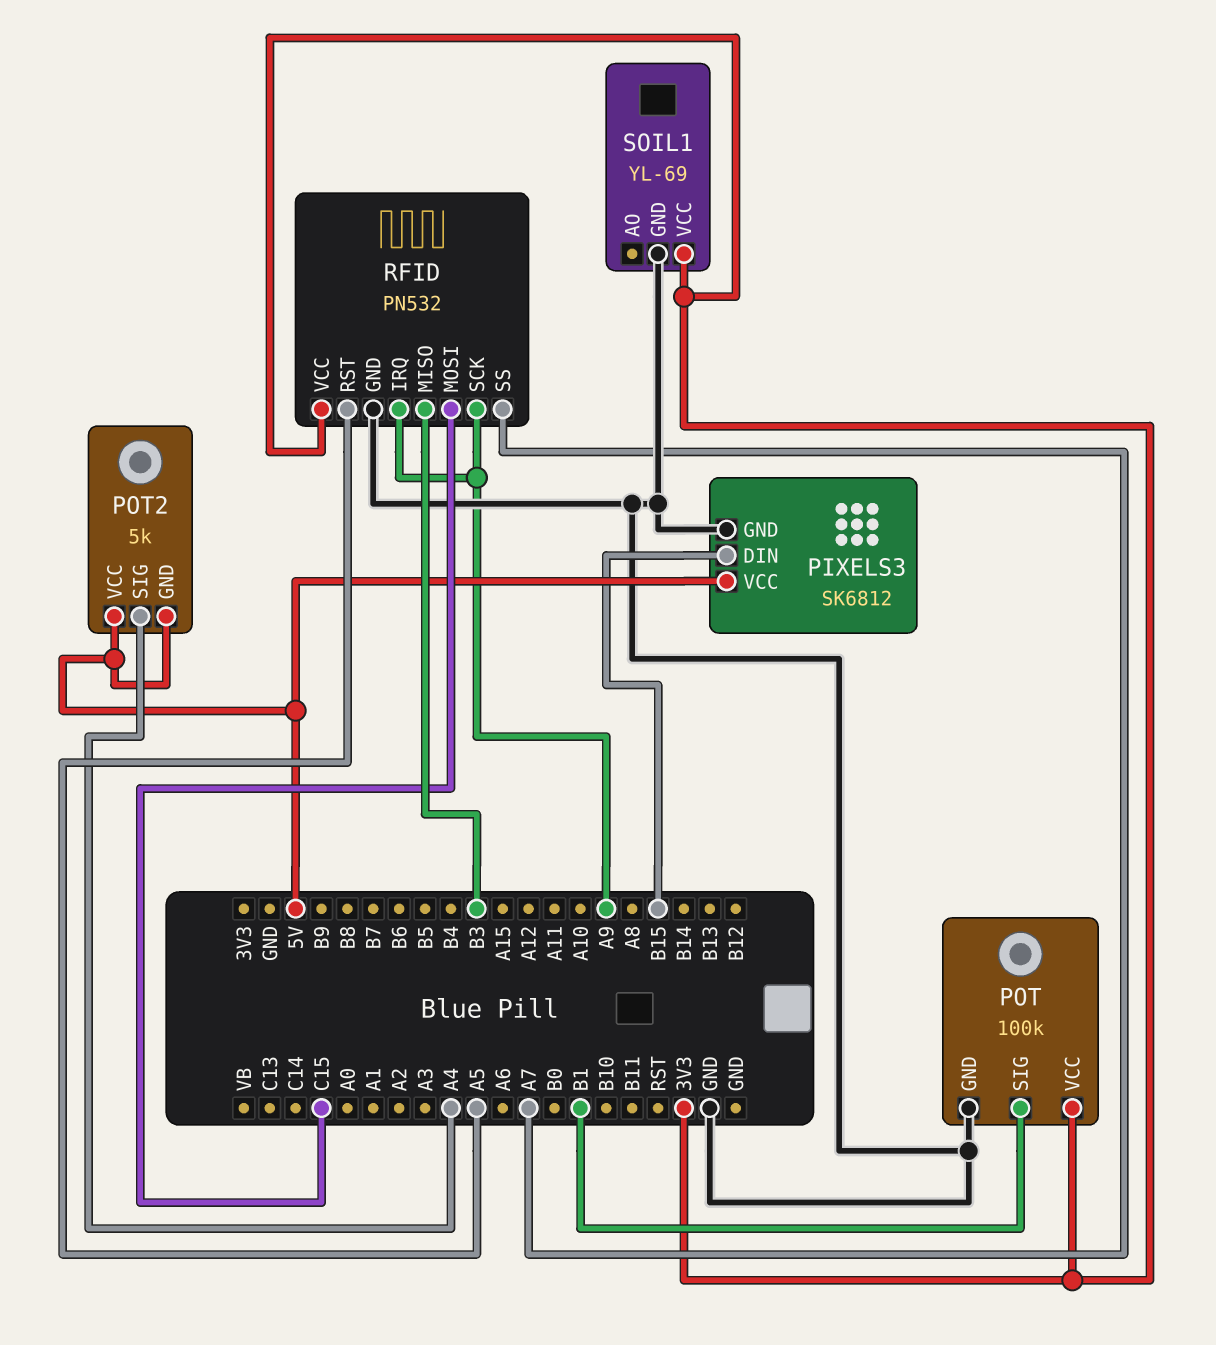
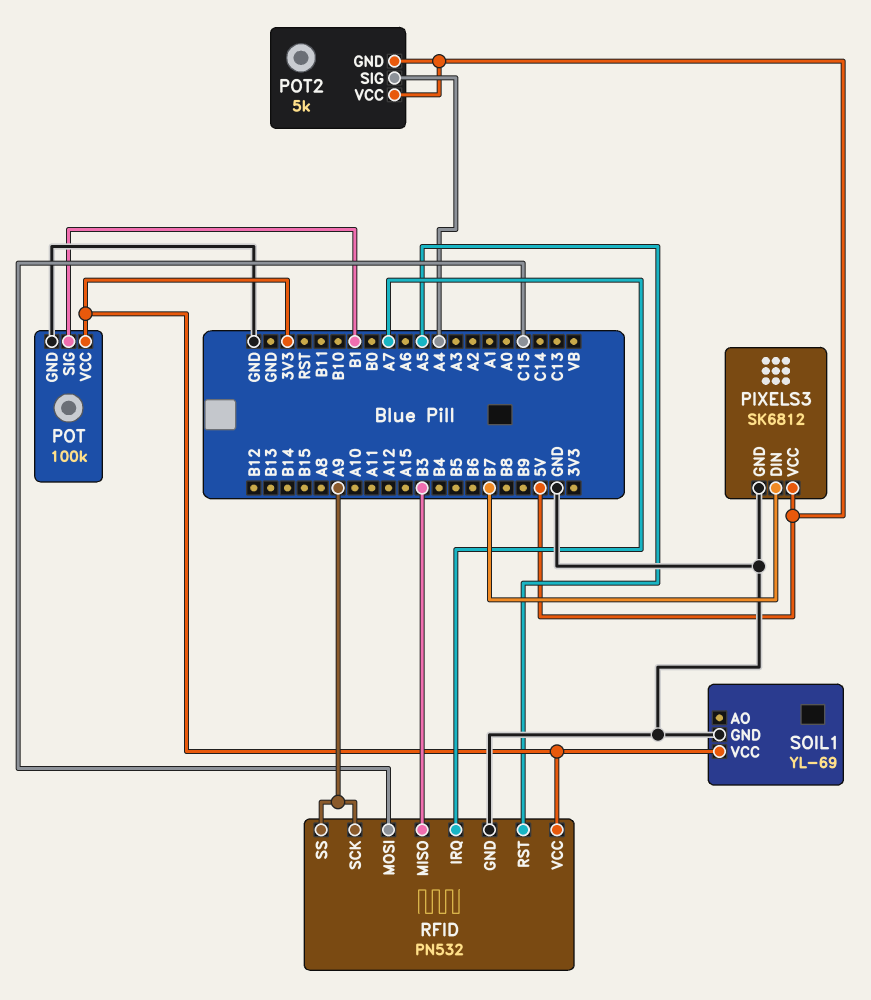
PIXELS3 pin DIN: B15 -> B7
RFID pin IRQ: A9 -> A7
RFID pin SS: A7 -> A9

